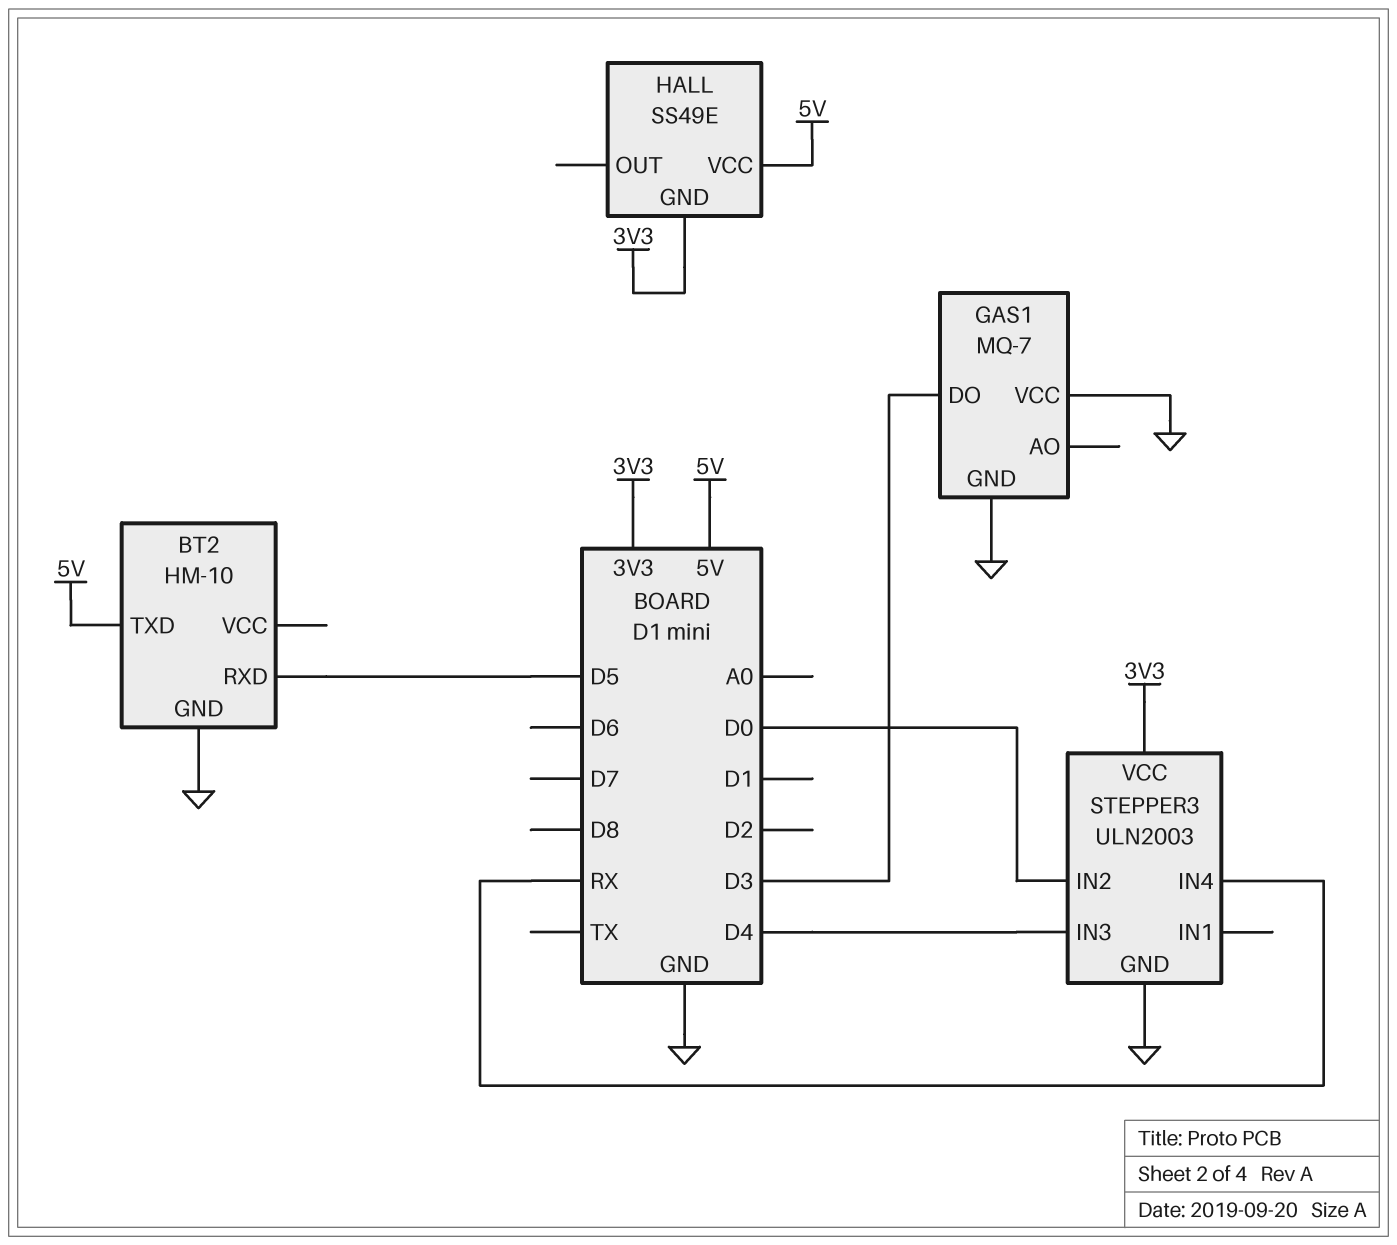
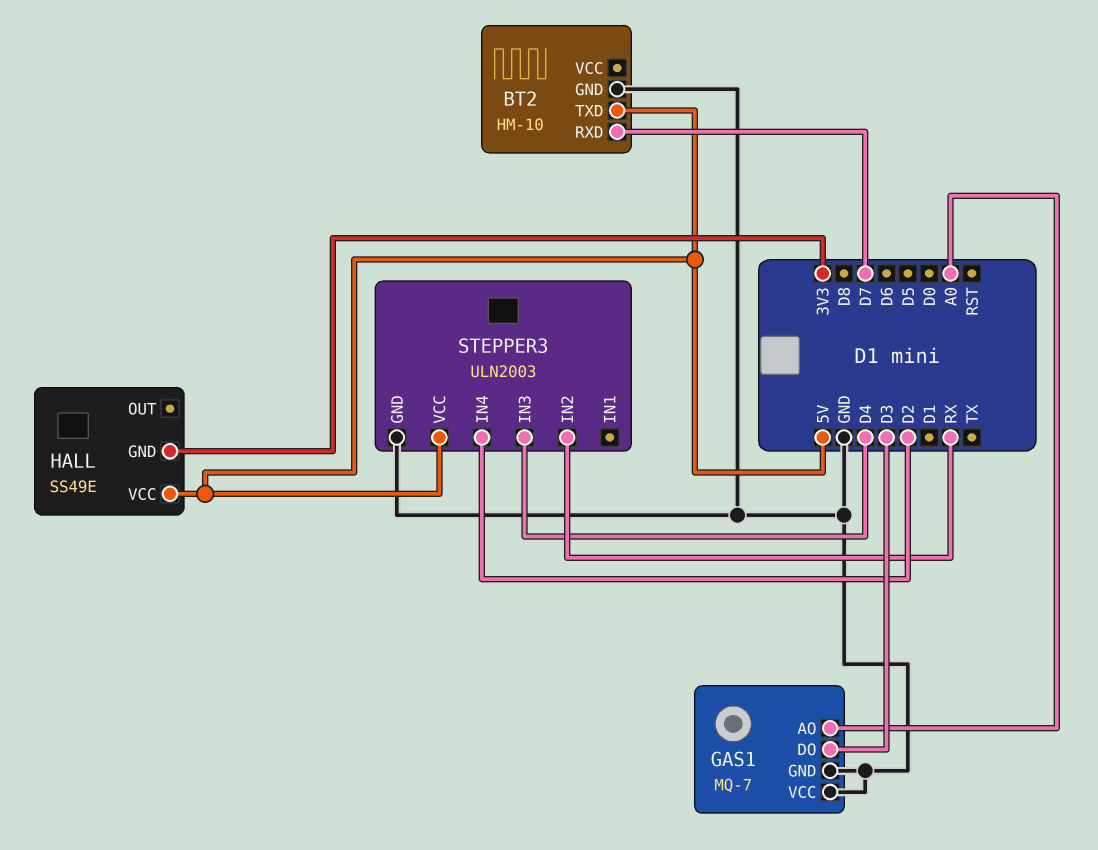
BT2 pin RXD: D5 -> D7
GAS1 pin AO: none -> A0
STEPPER3 pin IN2: D0 -> RX
STEPPER3 pin IN4: RX -> D2
STEPPER3 pin VCC: 3V3 -> 5V

